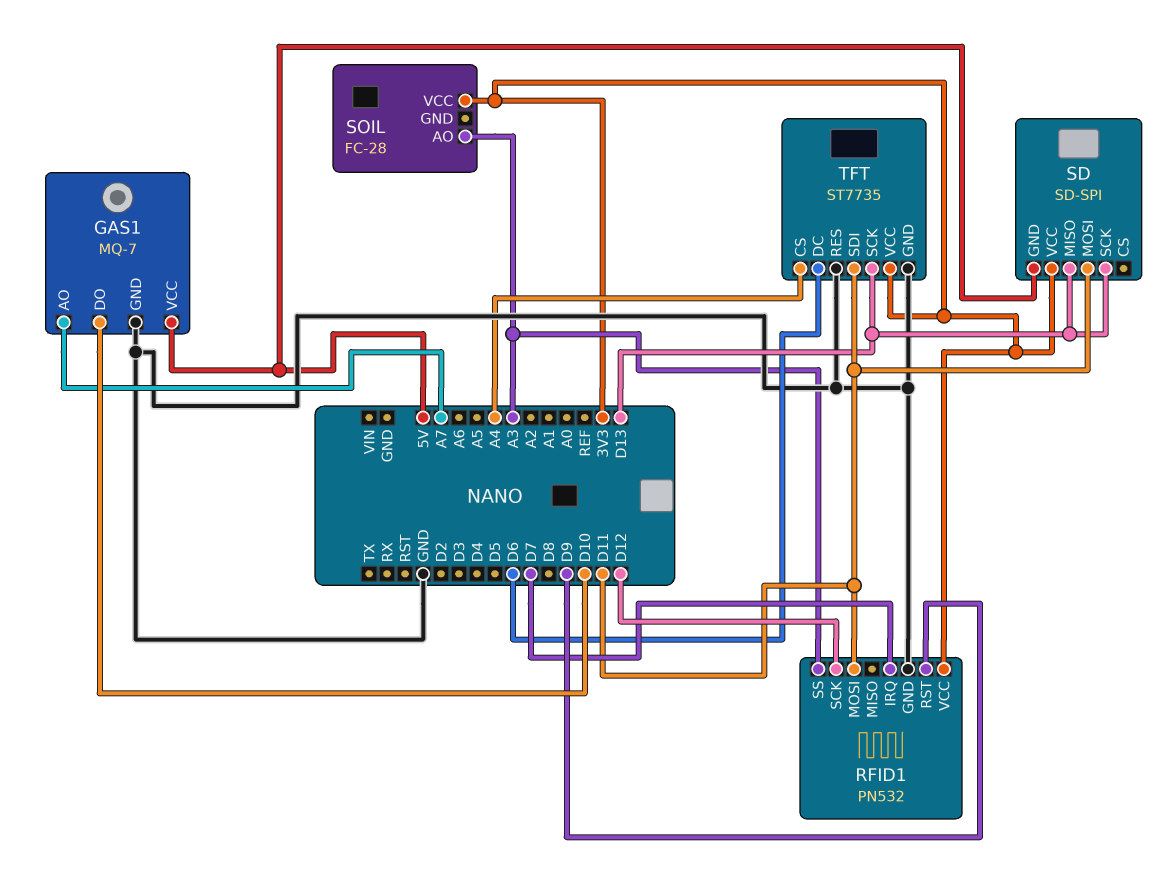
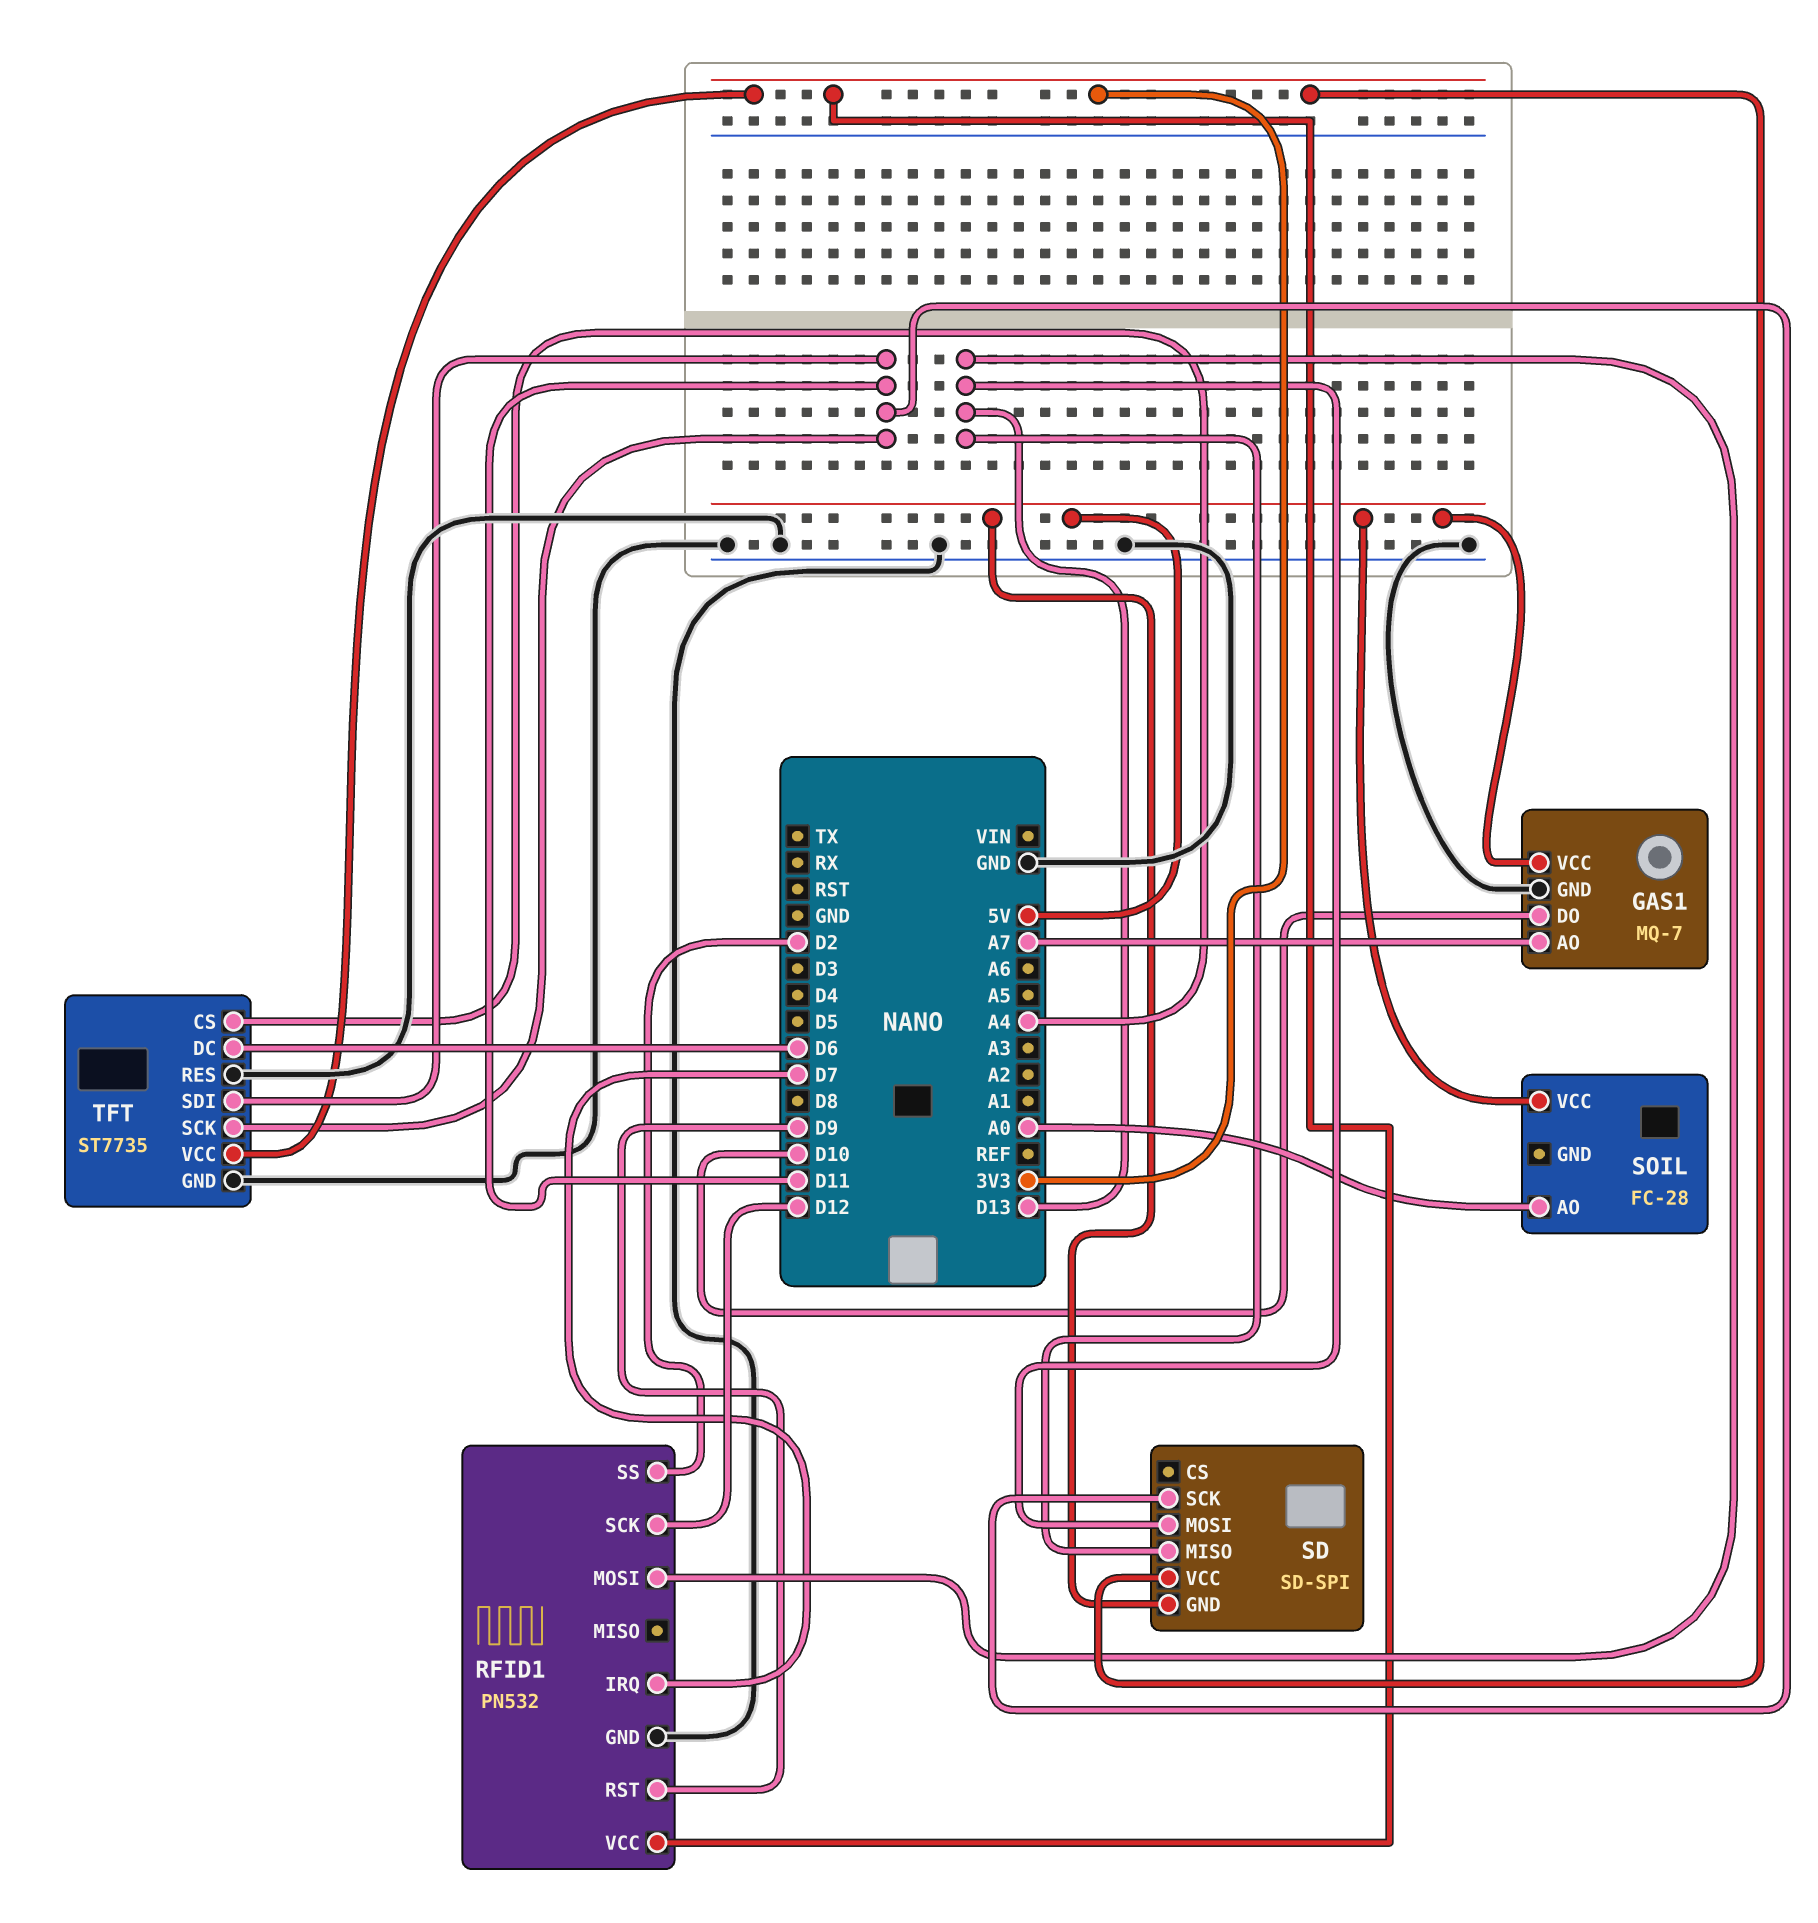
RFID1 pin MOSI: D11 -> D13
RFID1 pin SS: A3 -> D2
SD pin MOSI: D11 -> D13
SD pin SCK: D13 -> D11
SOIL pin AO: A3 -> A0
SOIL pin VCC: 3V3 -> 5V
TFT pin SCK: D13 -> D11

